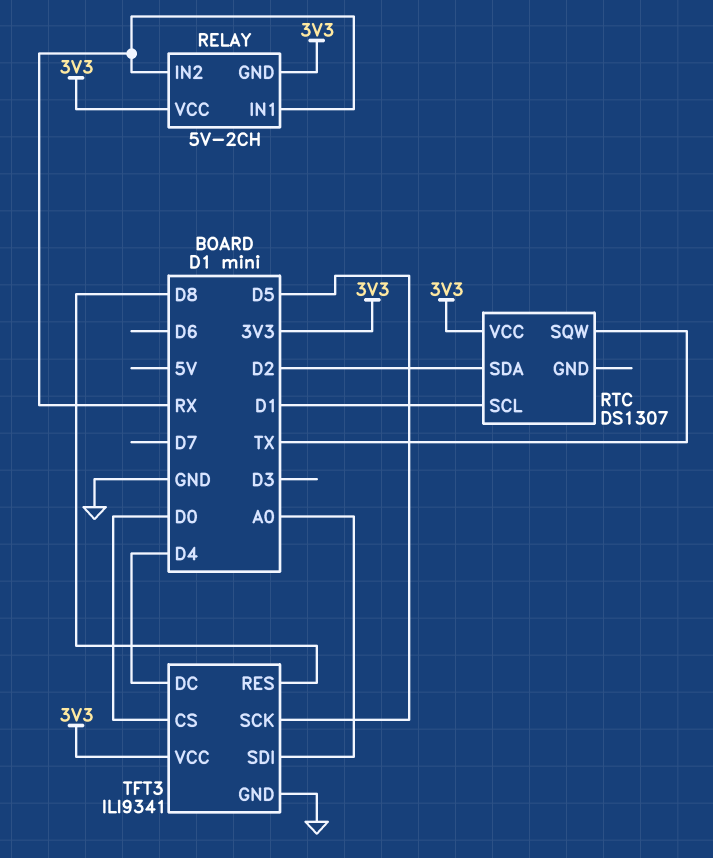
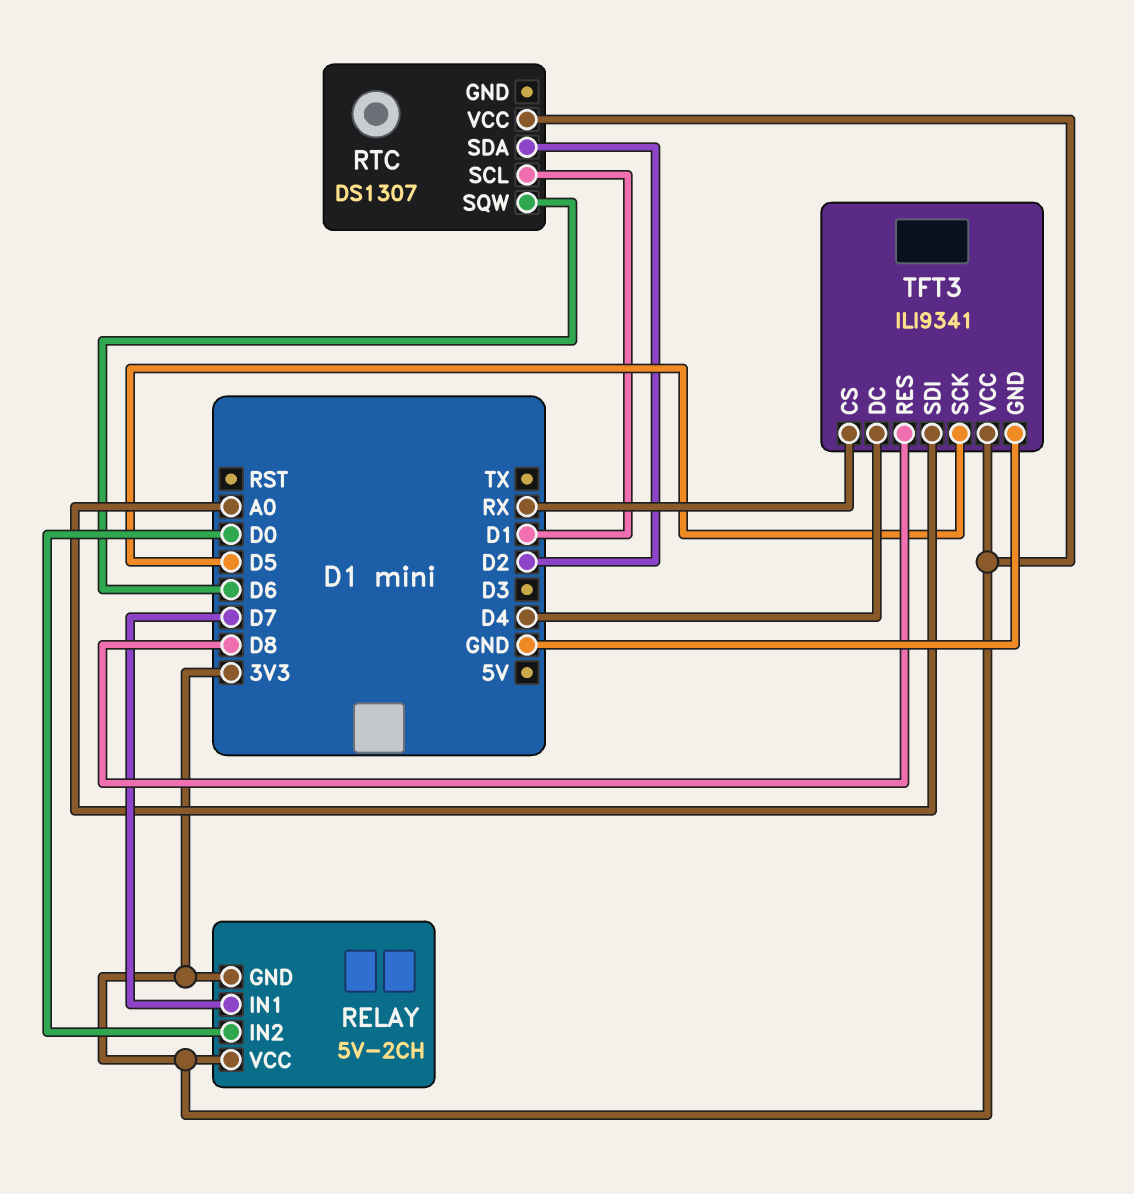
RELAY pin IN1: RX -> D7
RELAY pin IN2: RX -> D0
RTC pin SQW: TX -> D6
TFT3 pin CS: D0 -> RX

